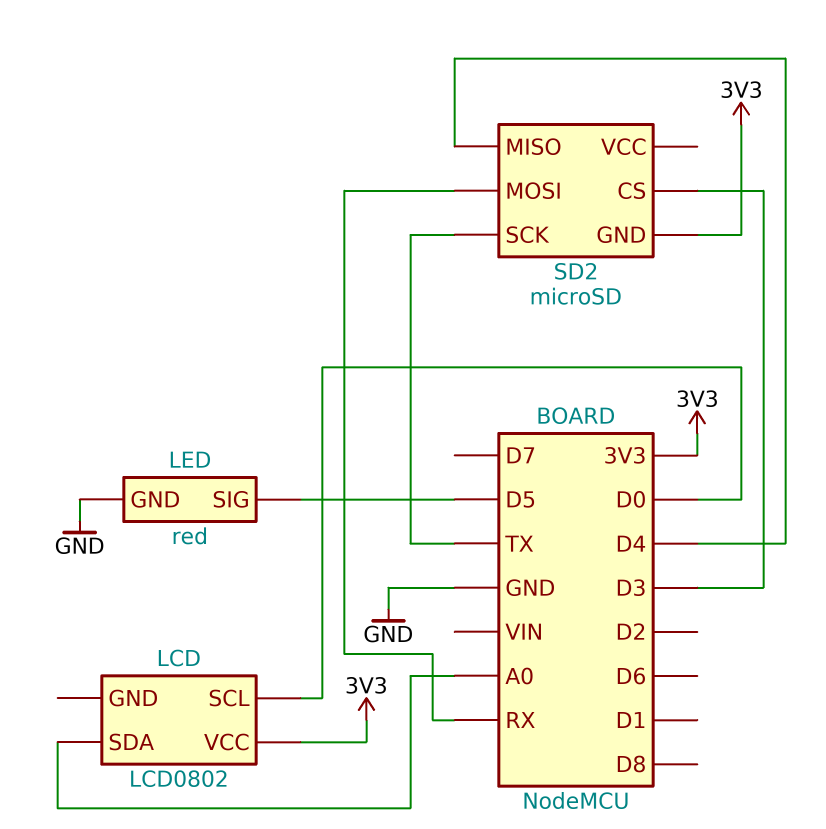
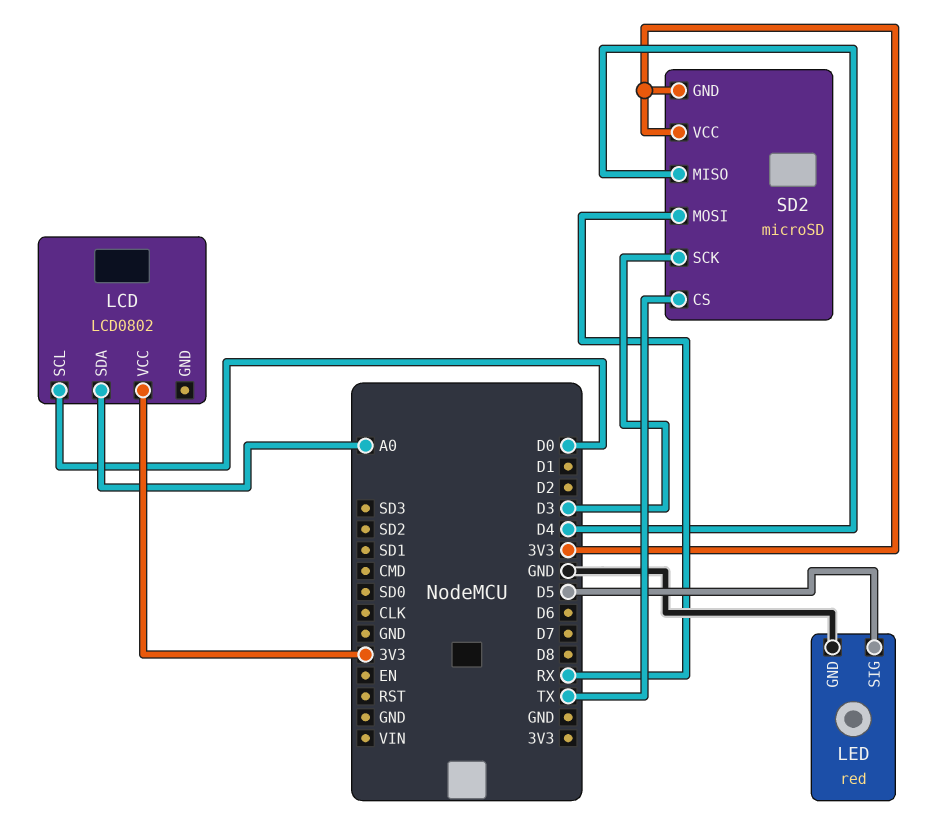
SD2 pin CS: D3 -> TX
SD2 pin SCK: TX -> D3
SD2 pin VCC: none -> 3V3

